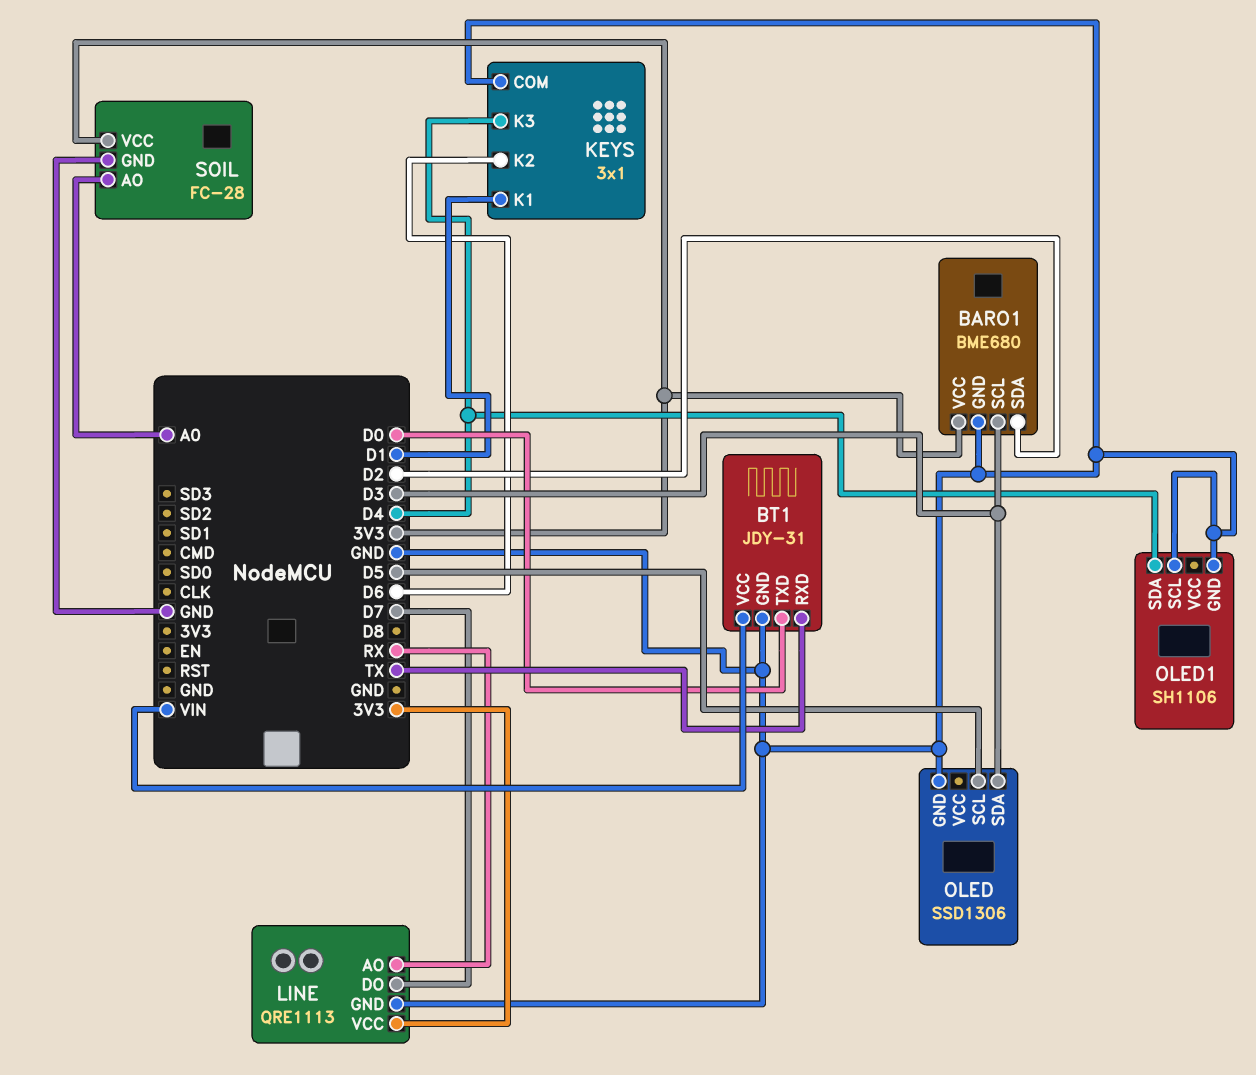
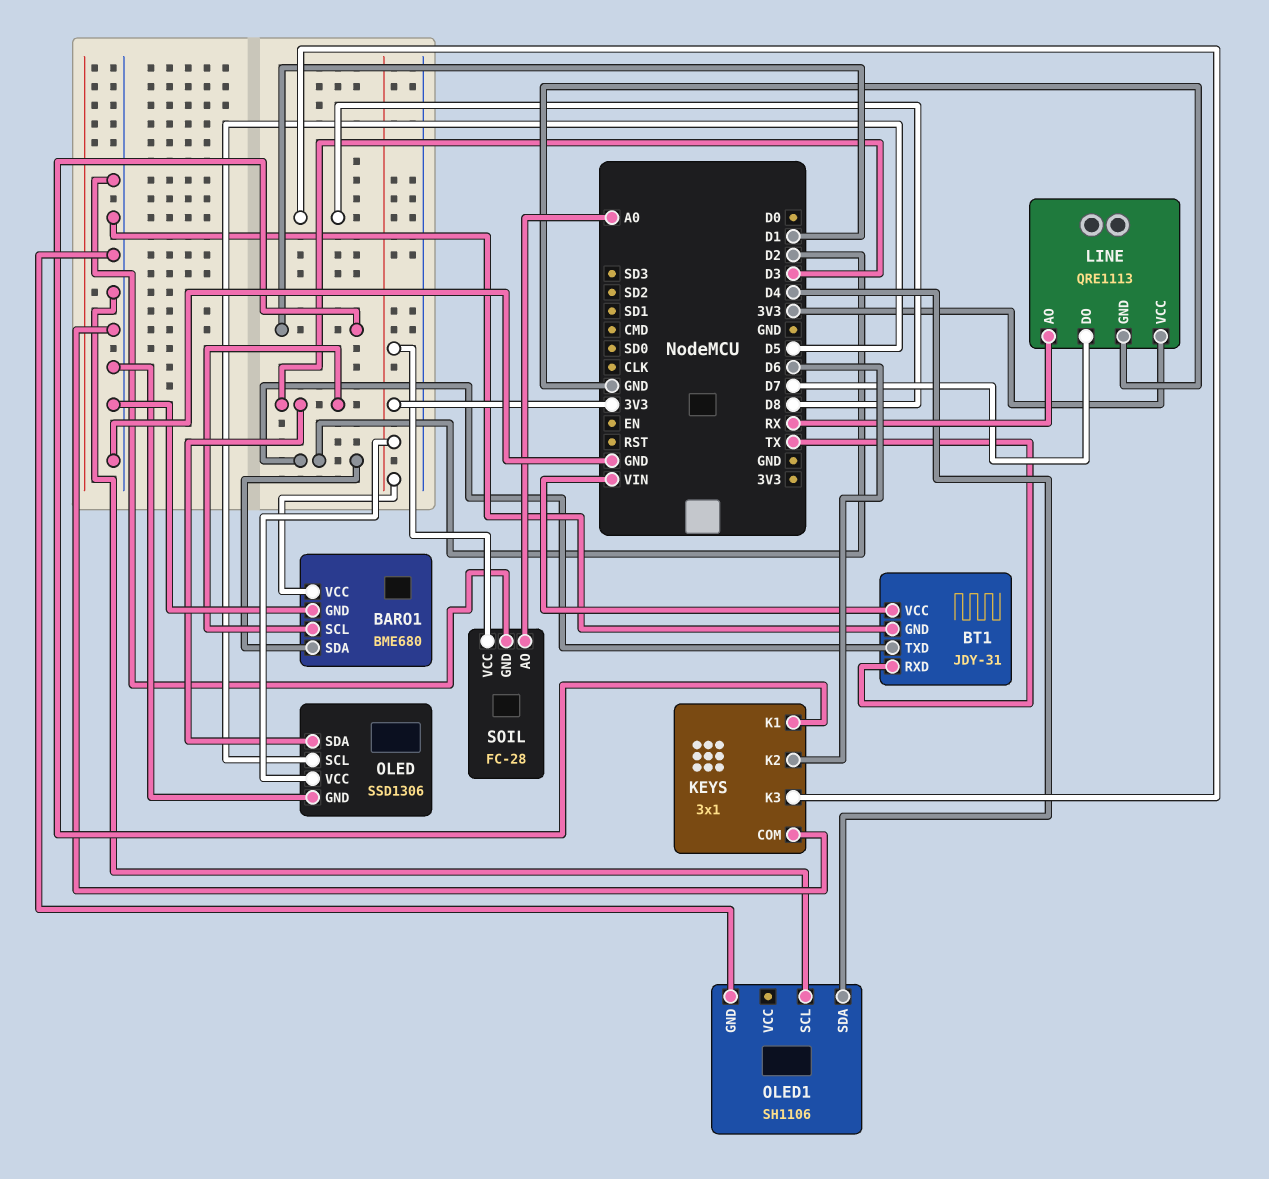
BT1 pin TXD: D0 -> D2
KEYS pin K3: D4 -> D8
OLED pin VCC: none -> 3V3

